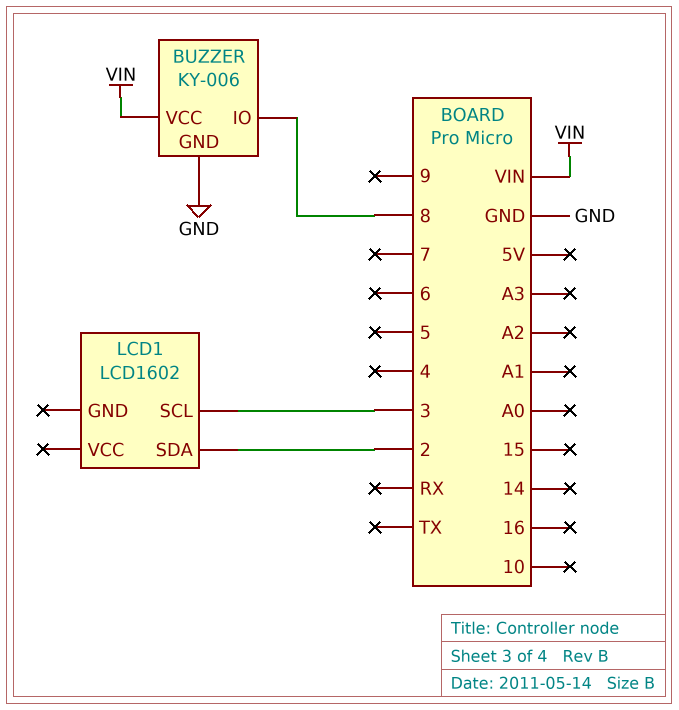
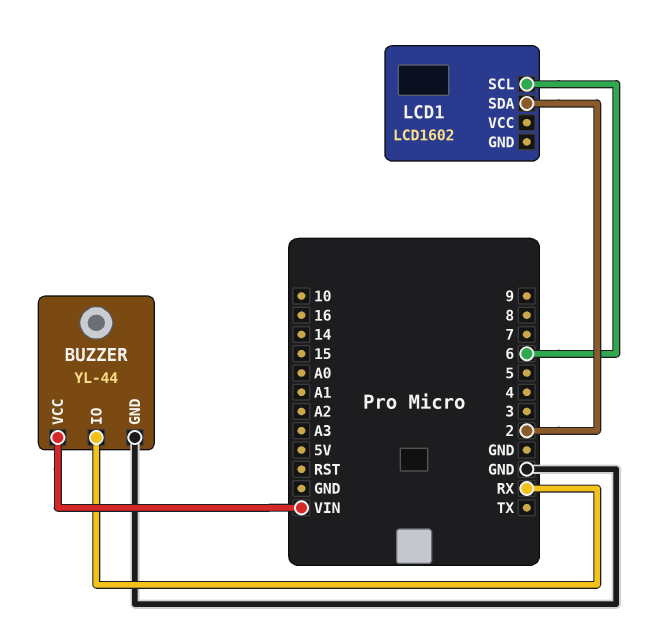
BUZZER: KY-006 -> YL-44
BUZZER pin IO: 8 -> RX
LCD1 pin SCL: 3 -> 6

